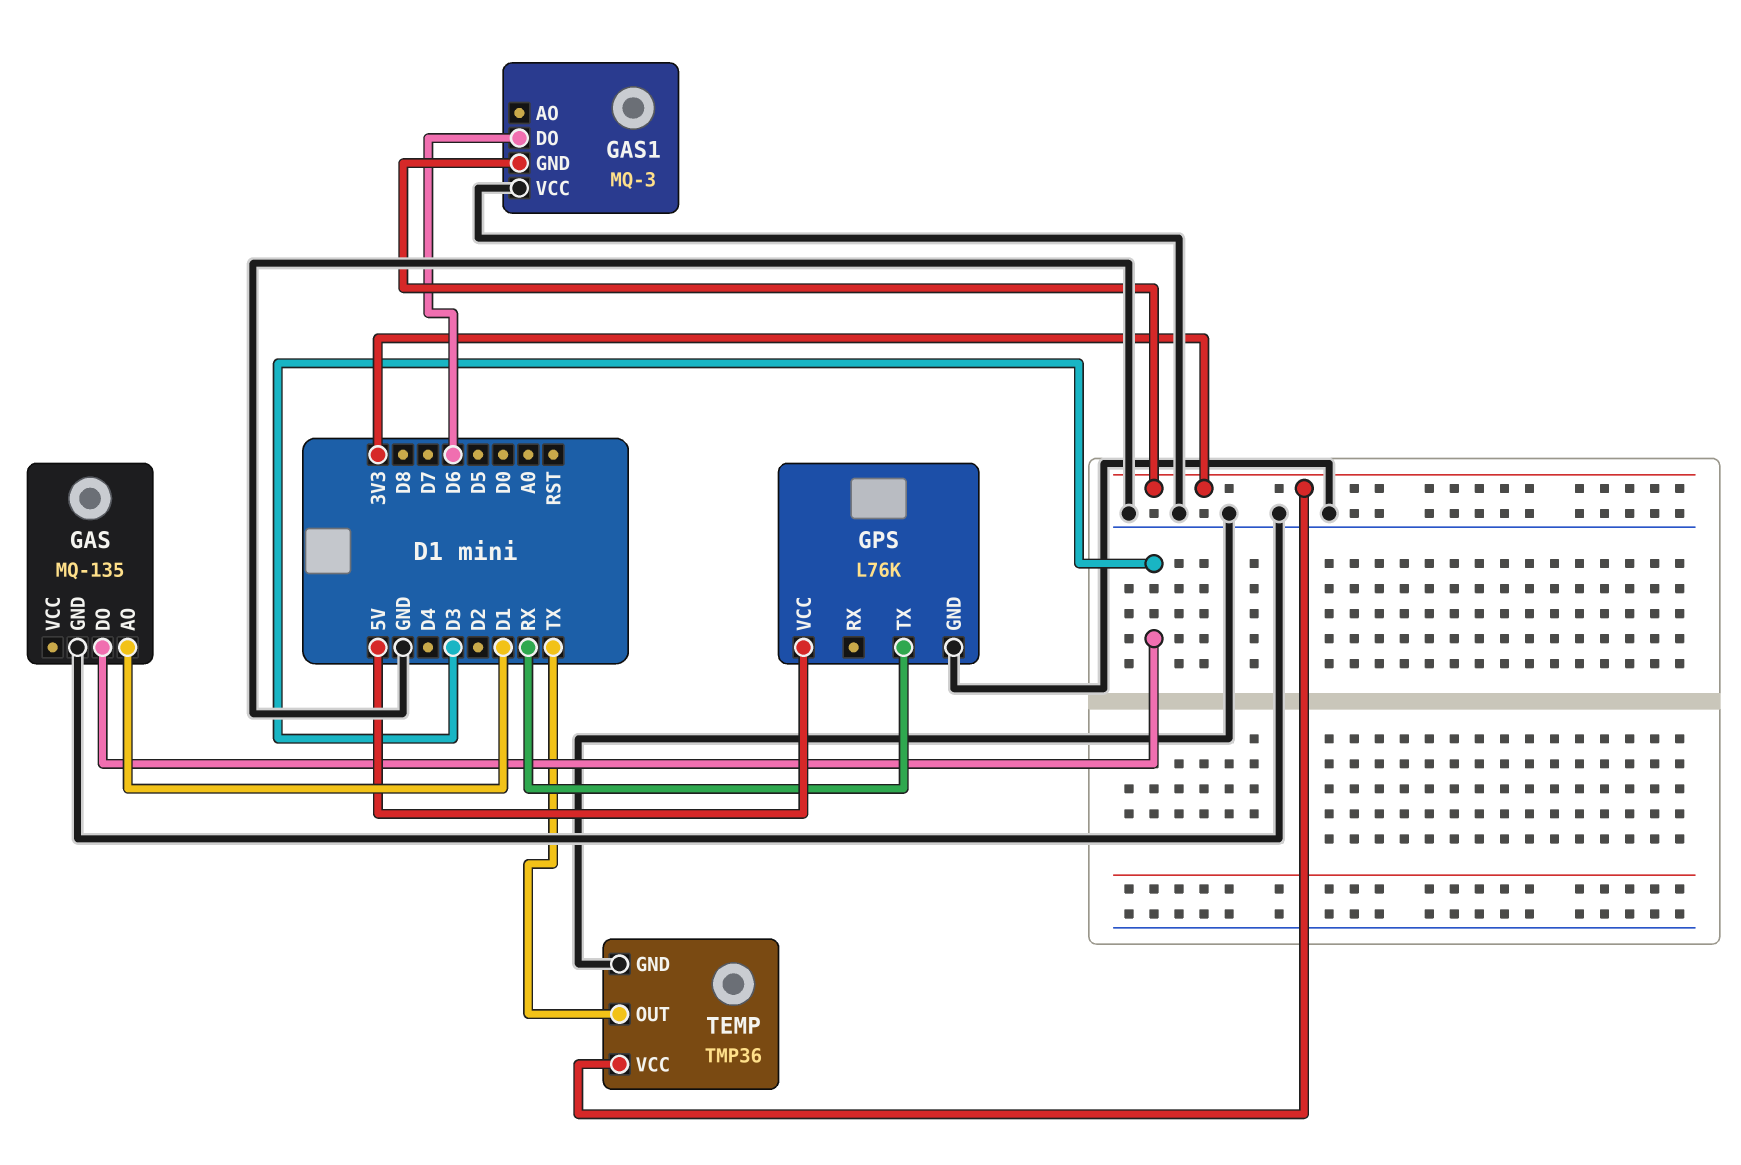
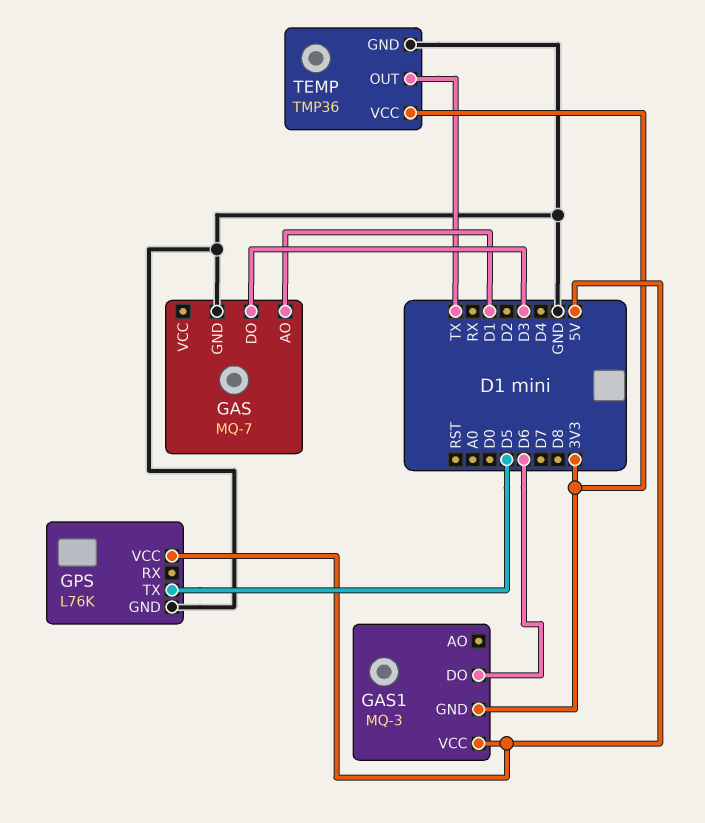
GAS: MQ-135 -> MQ-7
GAS1 pin VCC: GND -> 5V
GPS pin TX: RX -> D5

